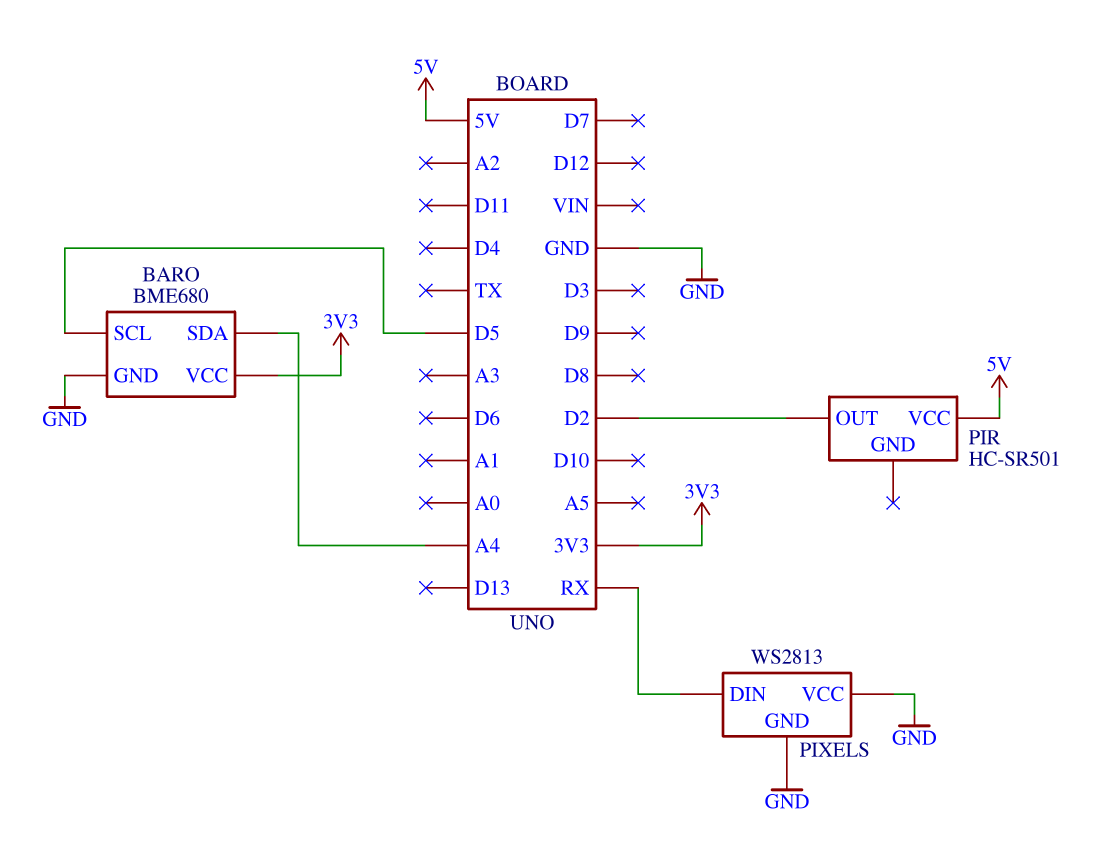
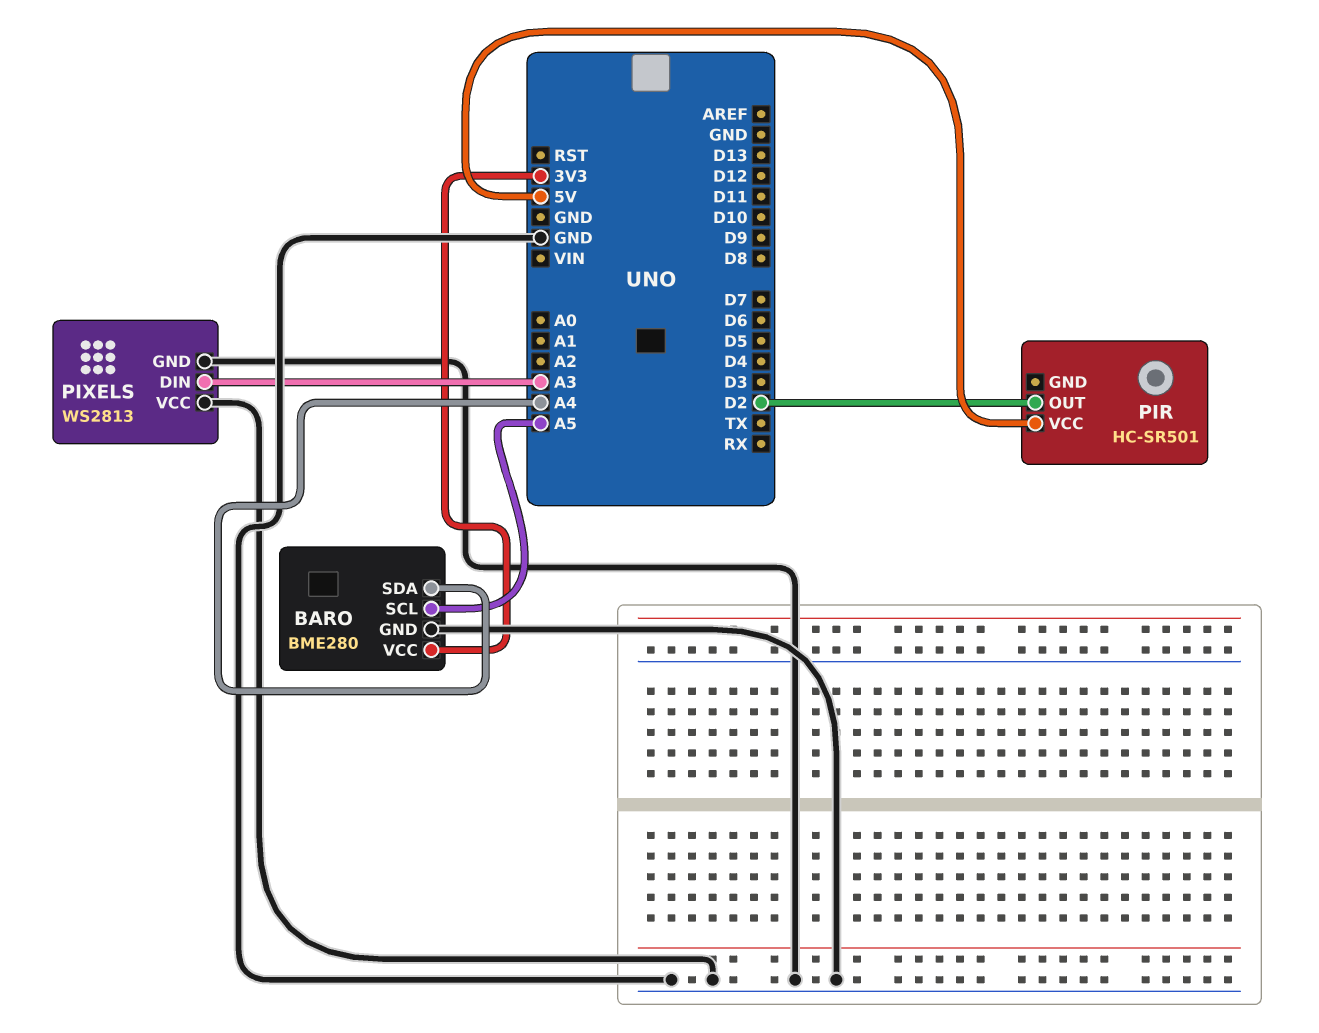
BARO: BME680 -> BME280
BARO pin SCL: D5 -> A5
PIXELS pin DIN: RX -> A3

